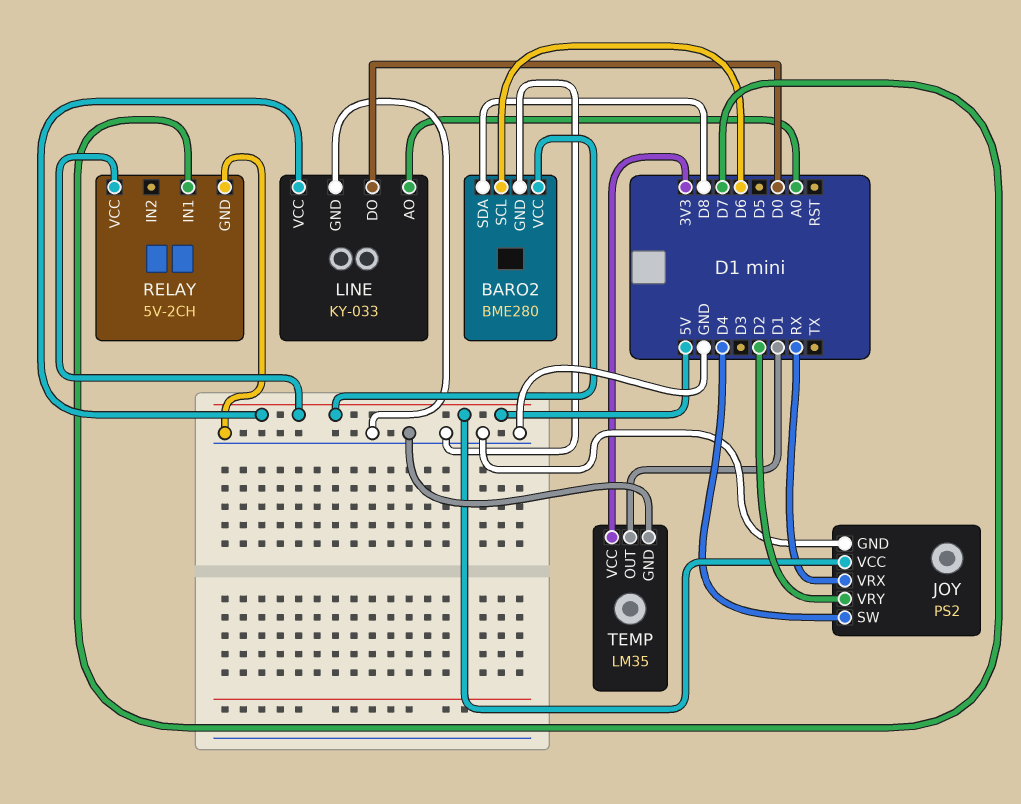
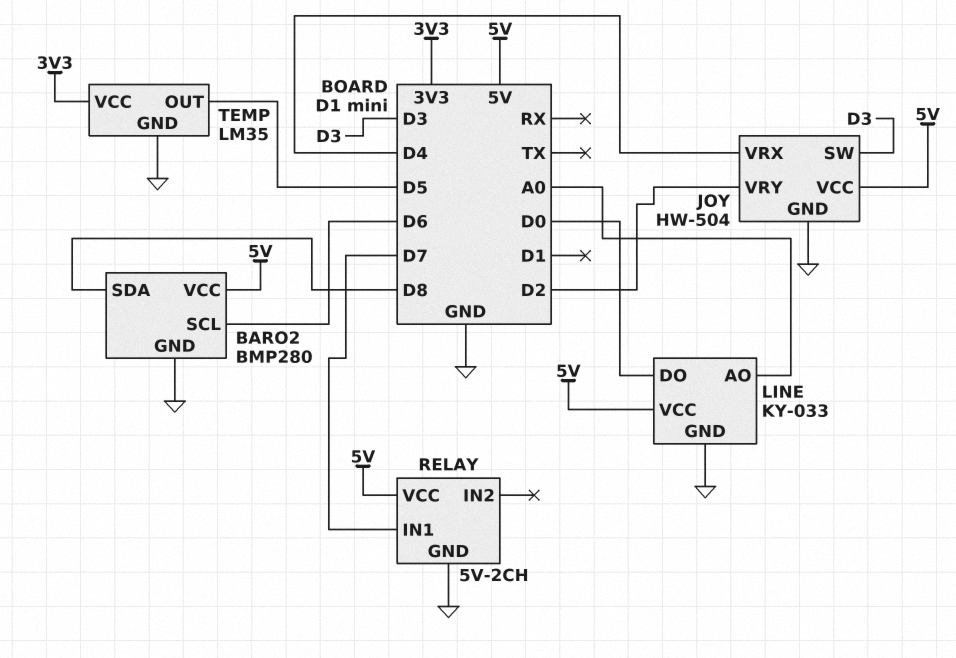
BARO2: BME280 -> BMP280
JOY: PS2 -> HW-504
JOY pin SW: D4 -> D3
JOY pin VRX: RX -> D4
TEMP pin OUT: D1 -> D5

